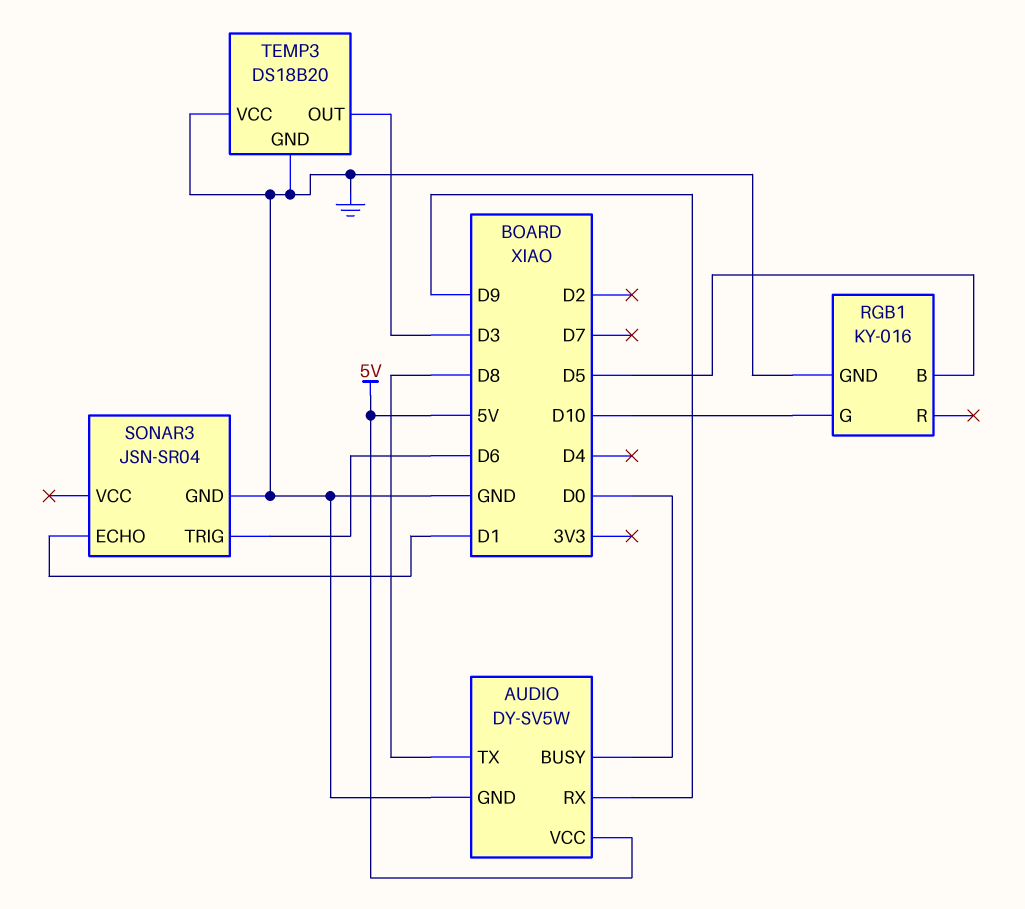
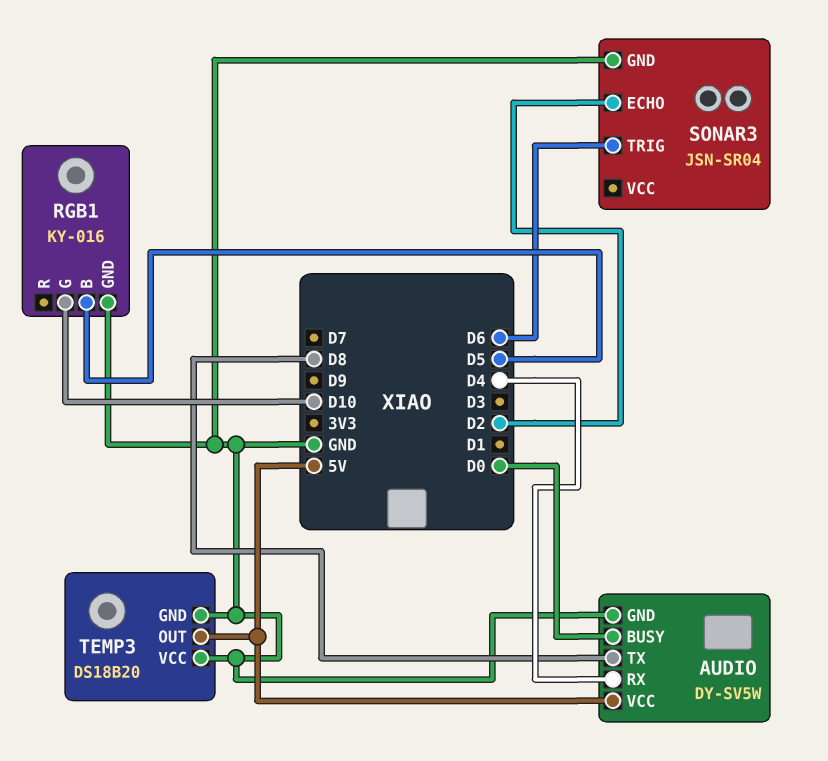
AUDIO pin RX: D9 -> D4
SONAR3 pin ECHO: D1 -> D2
TEMP3 pin OUT: D3 -> 5V

